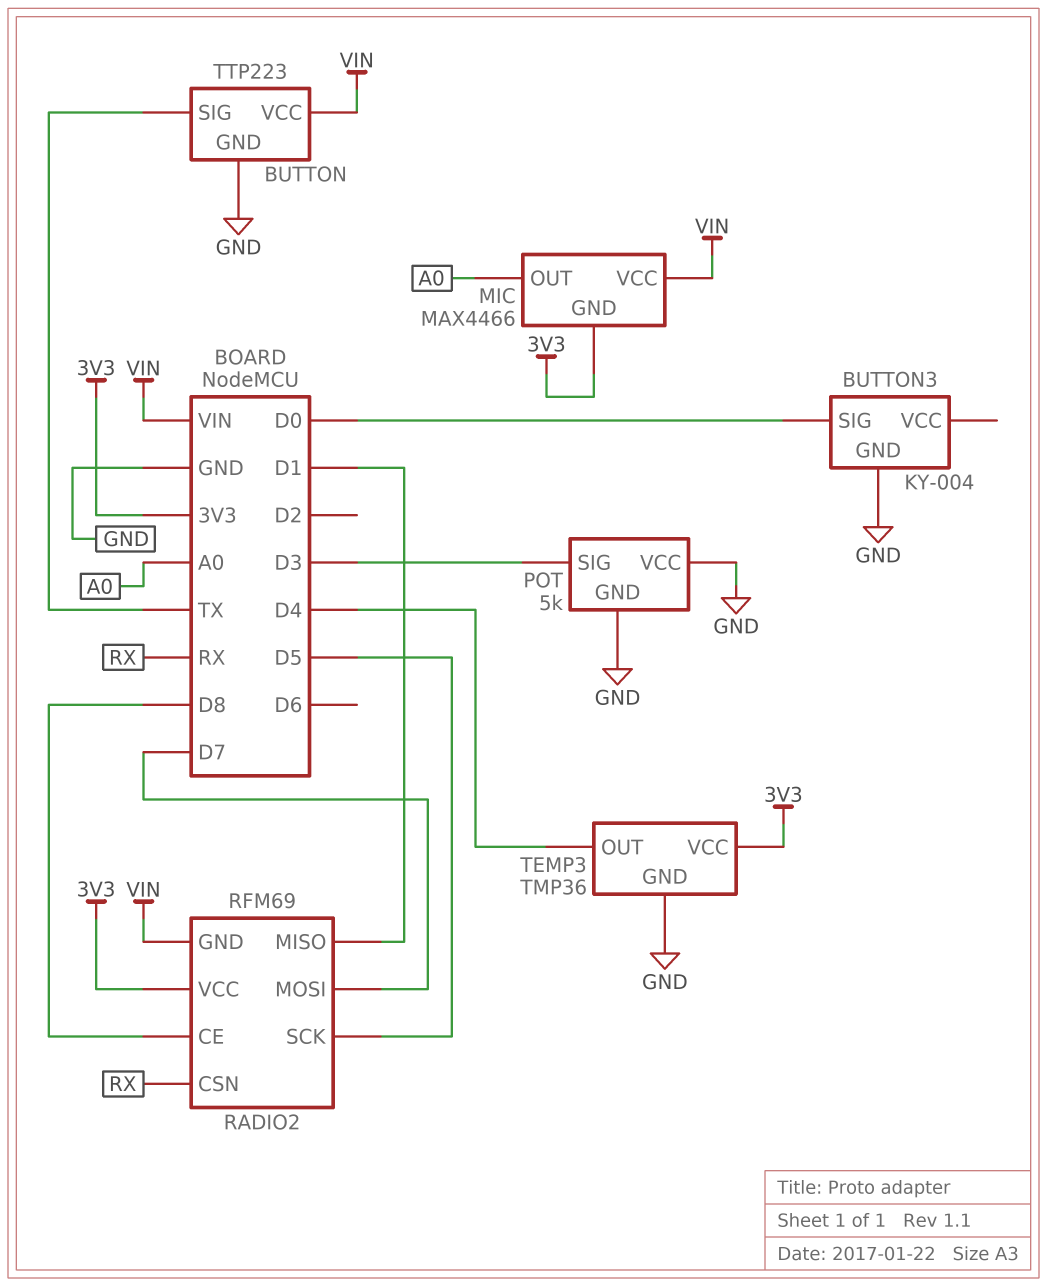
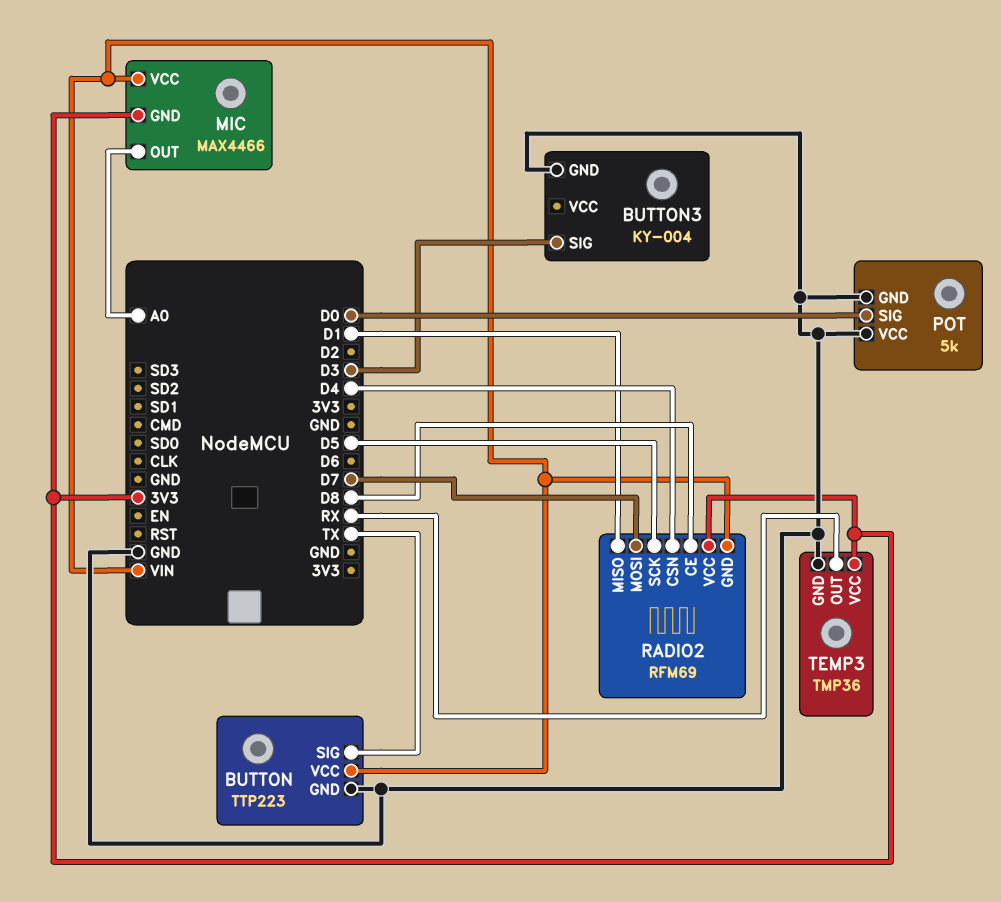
BUTTON3 pin SIG: D0 -> D3
POT pin SIG: D3 -> D0
RADIO2 pin CSN: RX -> D4
TEMP3 pin OUT: D4 -> RX

